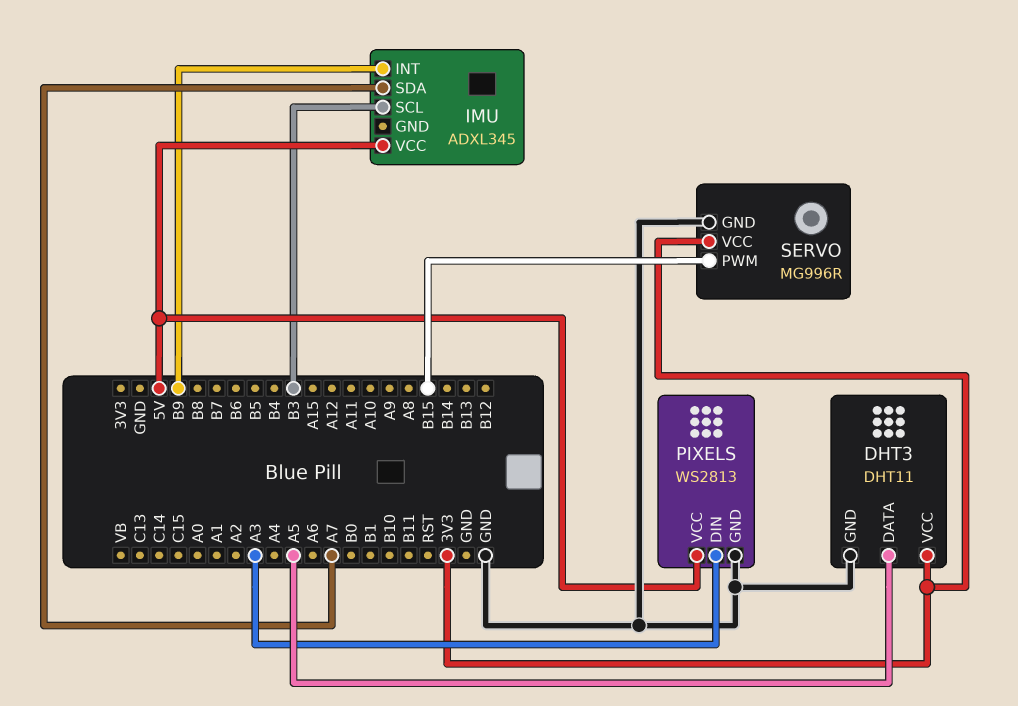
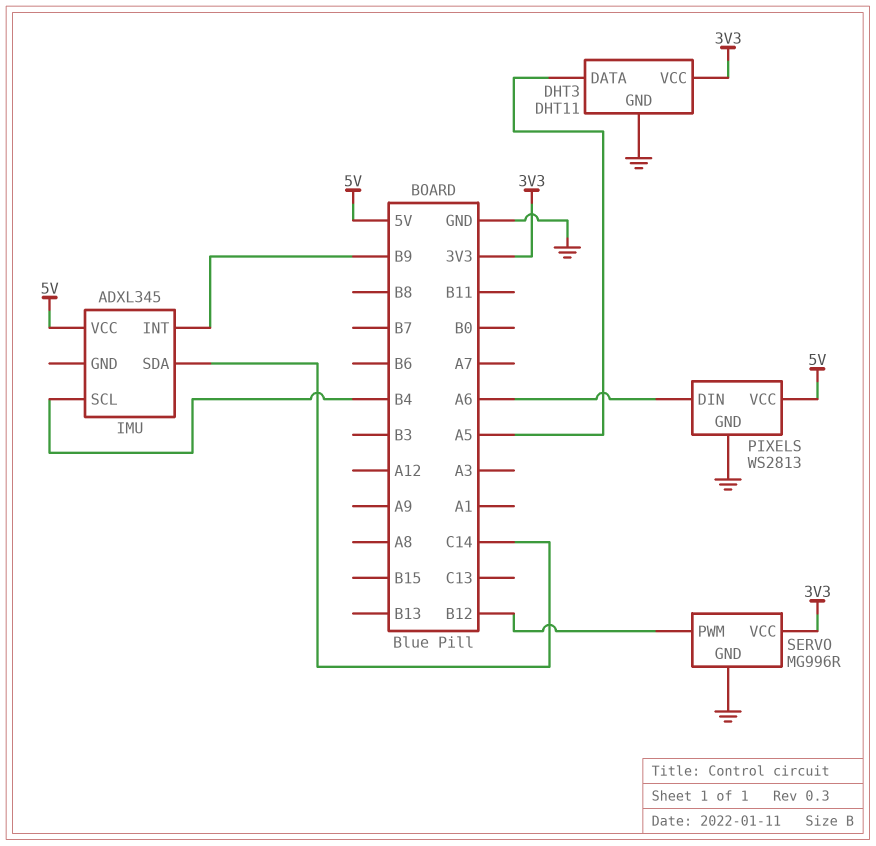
IMU pin SCL: B3 -> B4
IMU pin SDA: A7 -> C14
PIXELS pin DIN: A3 -> A6
SERVO pin PWM: B15 -> B12

